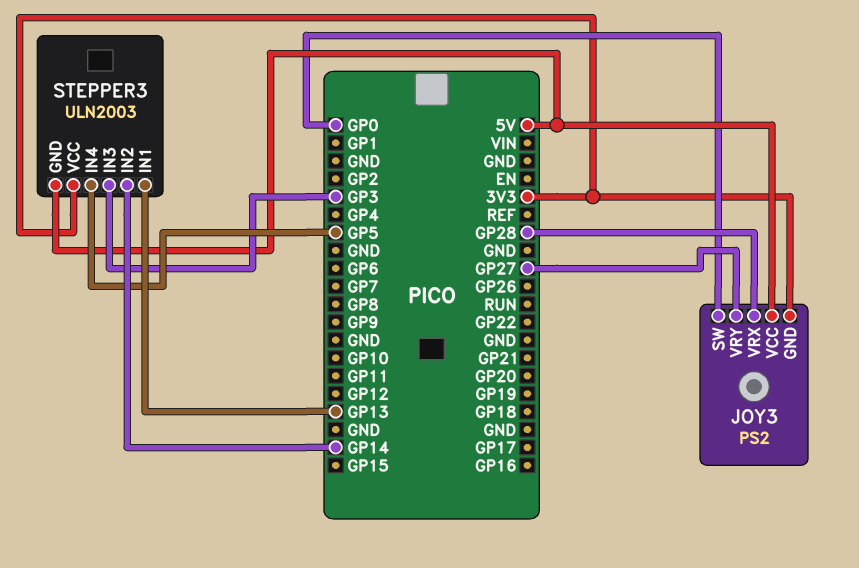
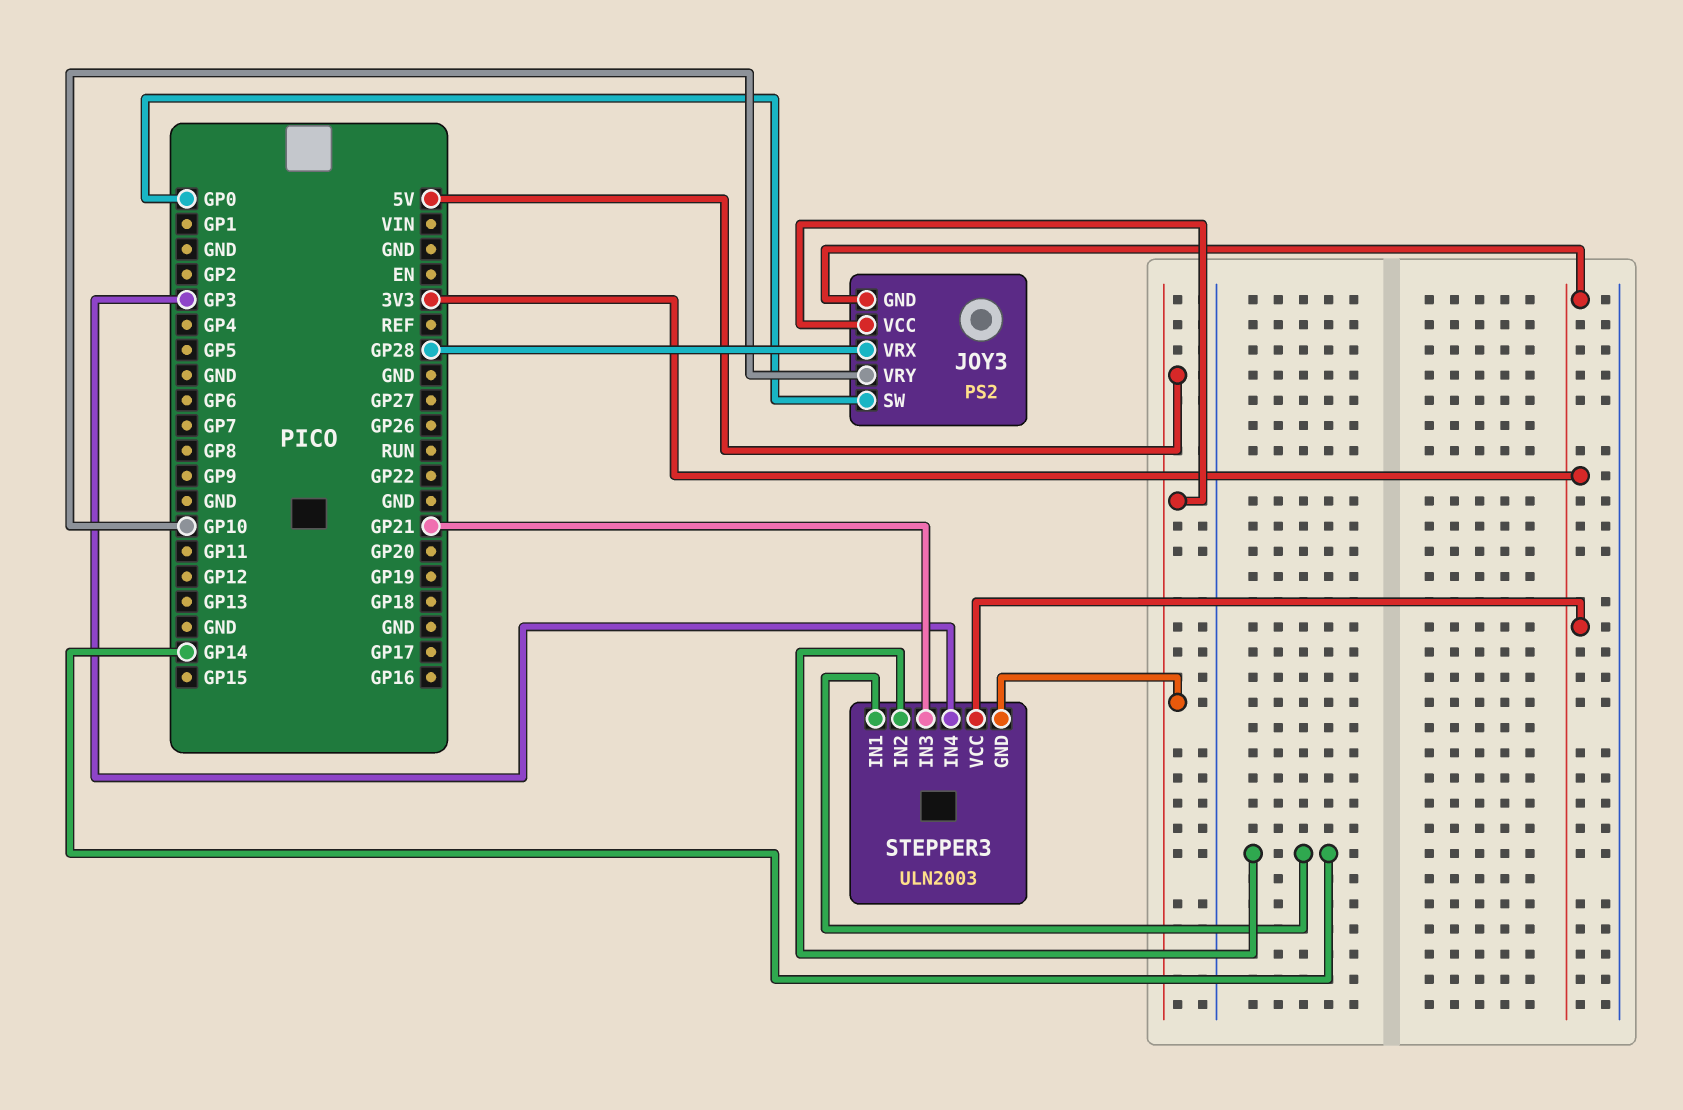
JOY3 pin VRY: GP27 -> GP10
STEPPER3 pin IN1: GP13 -> GP14
STEPPER3 pin IN3: GP3 -> GP21
STEPPER3 pin IN4: GP5 -> GP3

